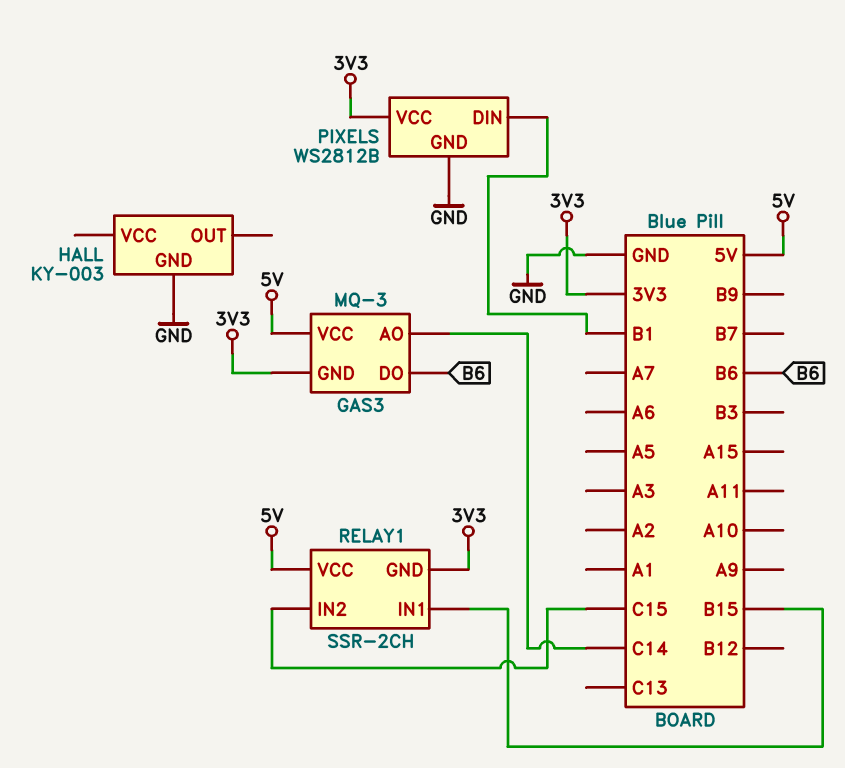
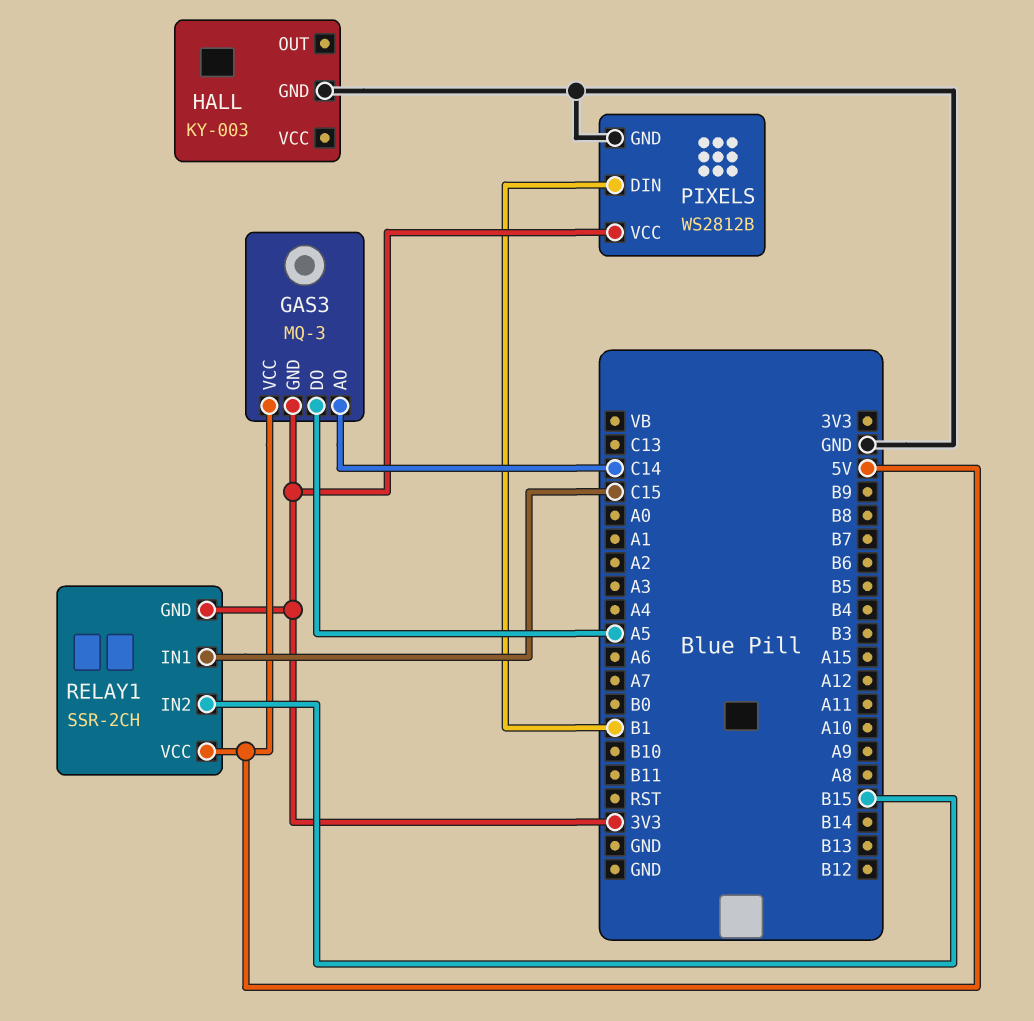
GAS3 pin DO: B6 -> A5
RELAY1 pin IN1: B15 -> C15
RELAY1 pin IN2: C15 -> B15

